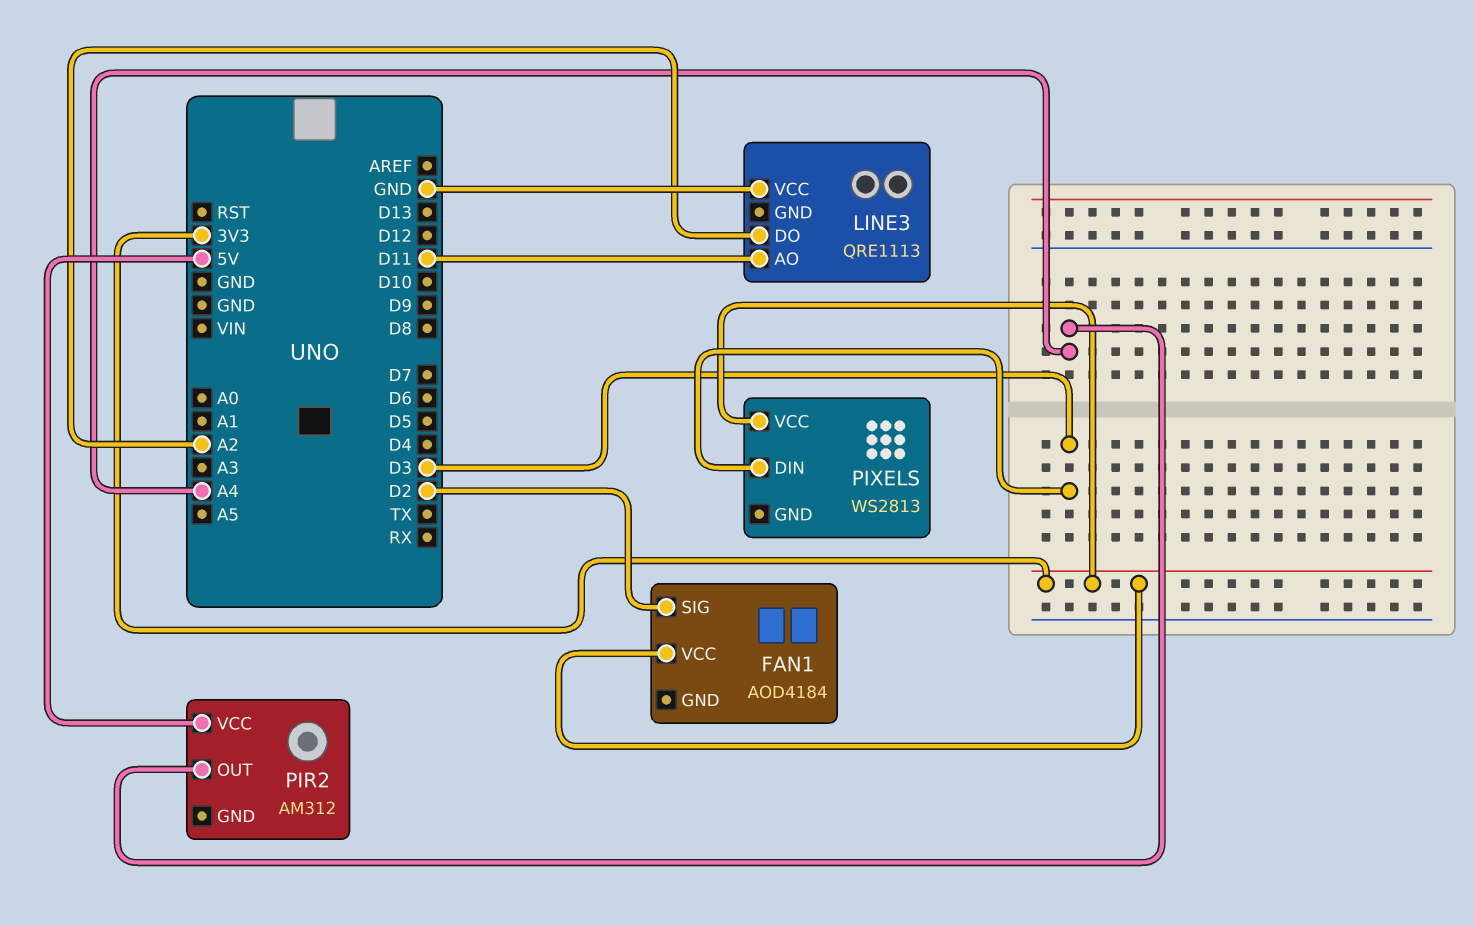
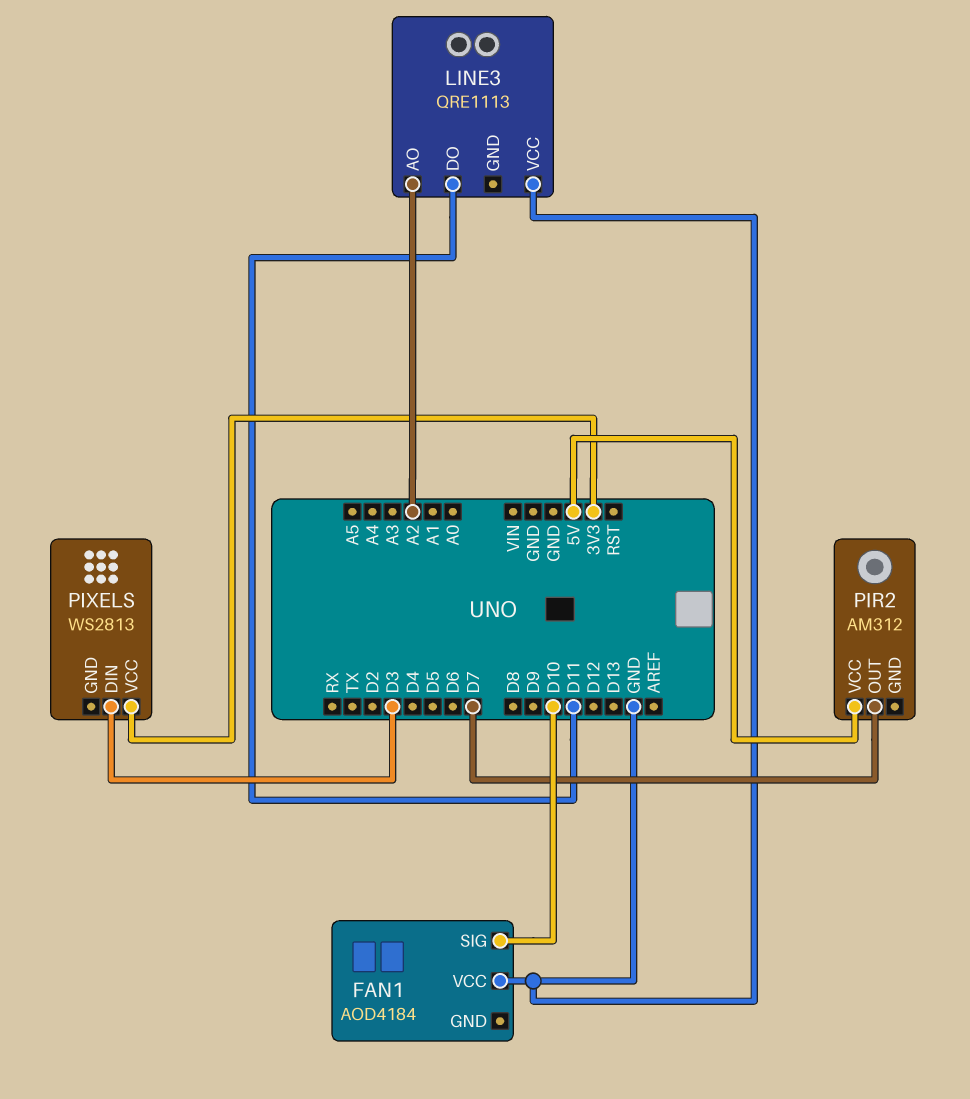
FAN1 pin SIG: D2 -> D10
FAN1 pin VCC: 3V3 -> GND
LINE3 pin AO: D11 -> A2
LINE3 pin DO: A2 -> D11
PIR2 pin OUT: A4 -> D7

